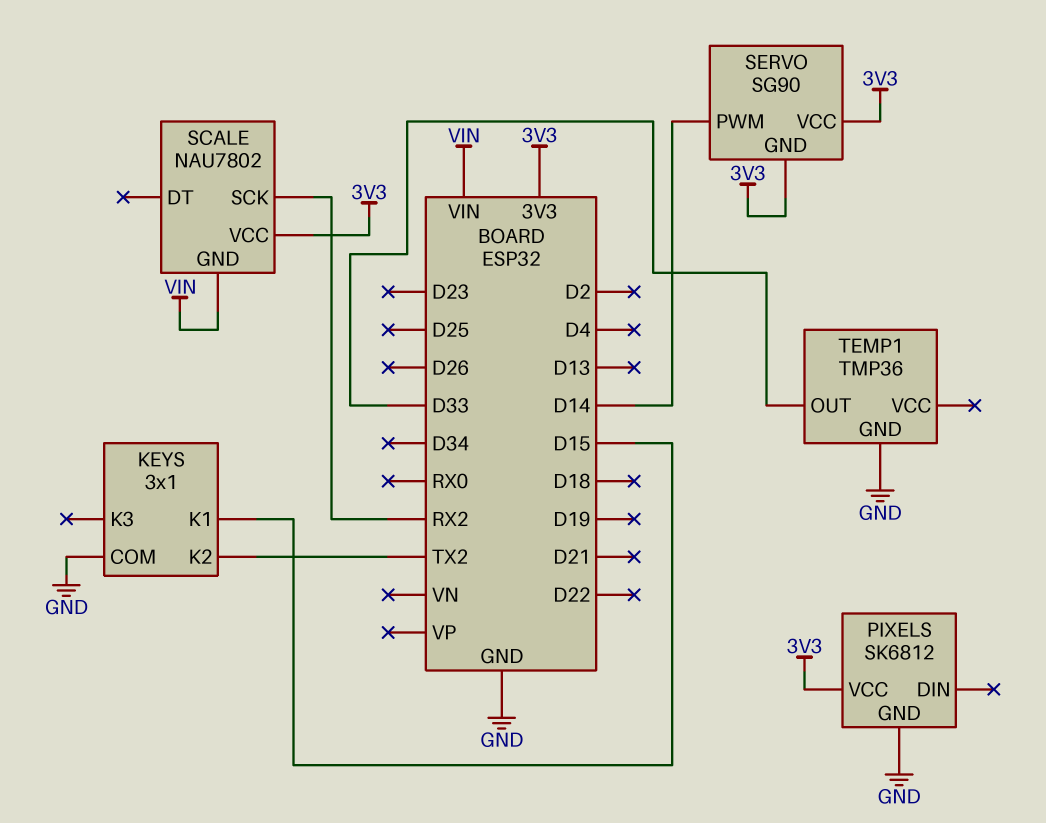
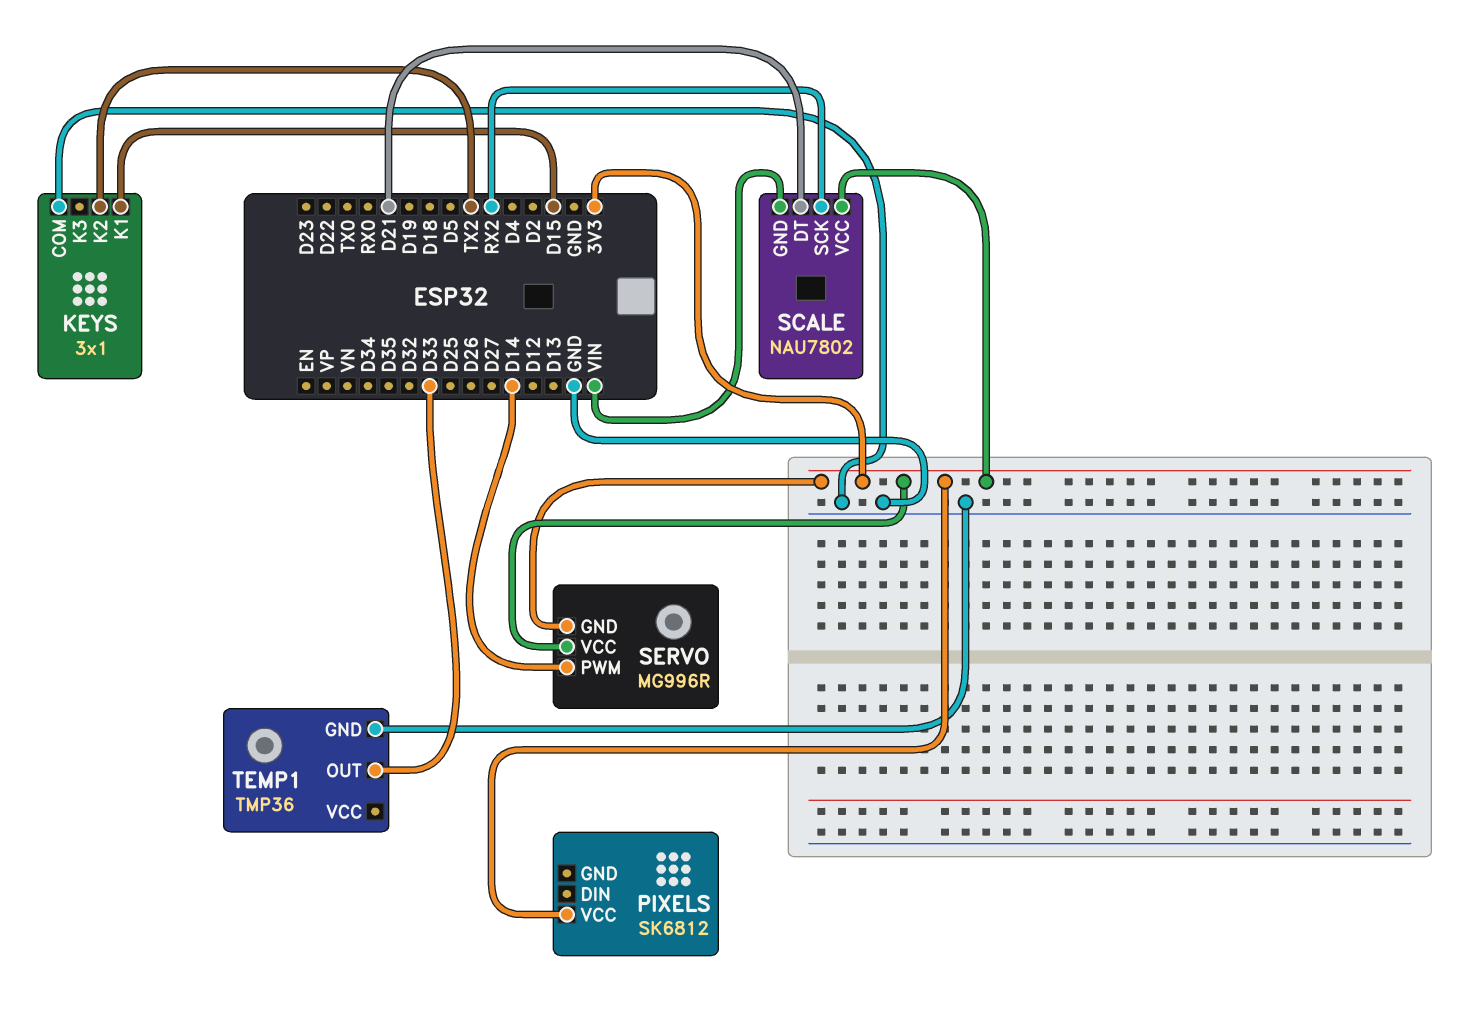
PIXELS pin GND: GND -> none
SCALE pin DT: none -> D21
SERVO: SG90 -> MG996R

